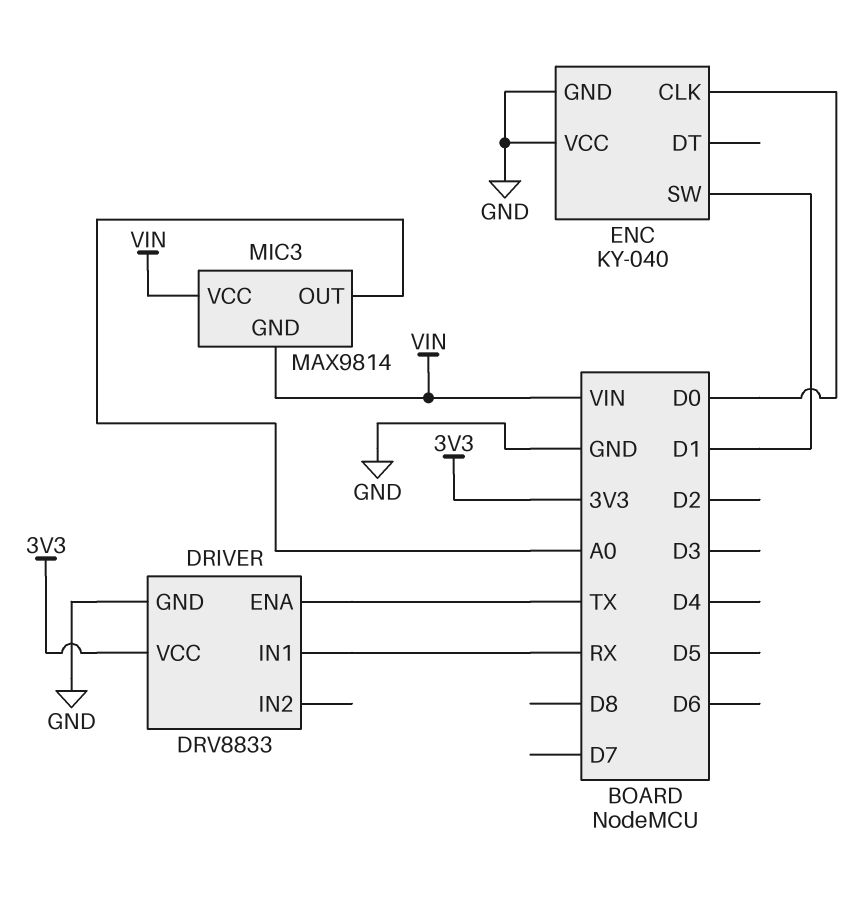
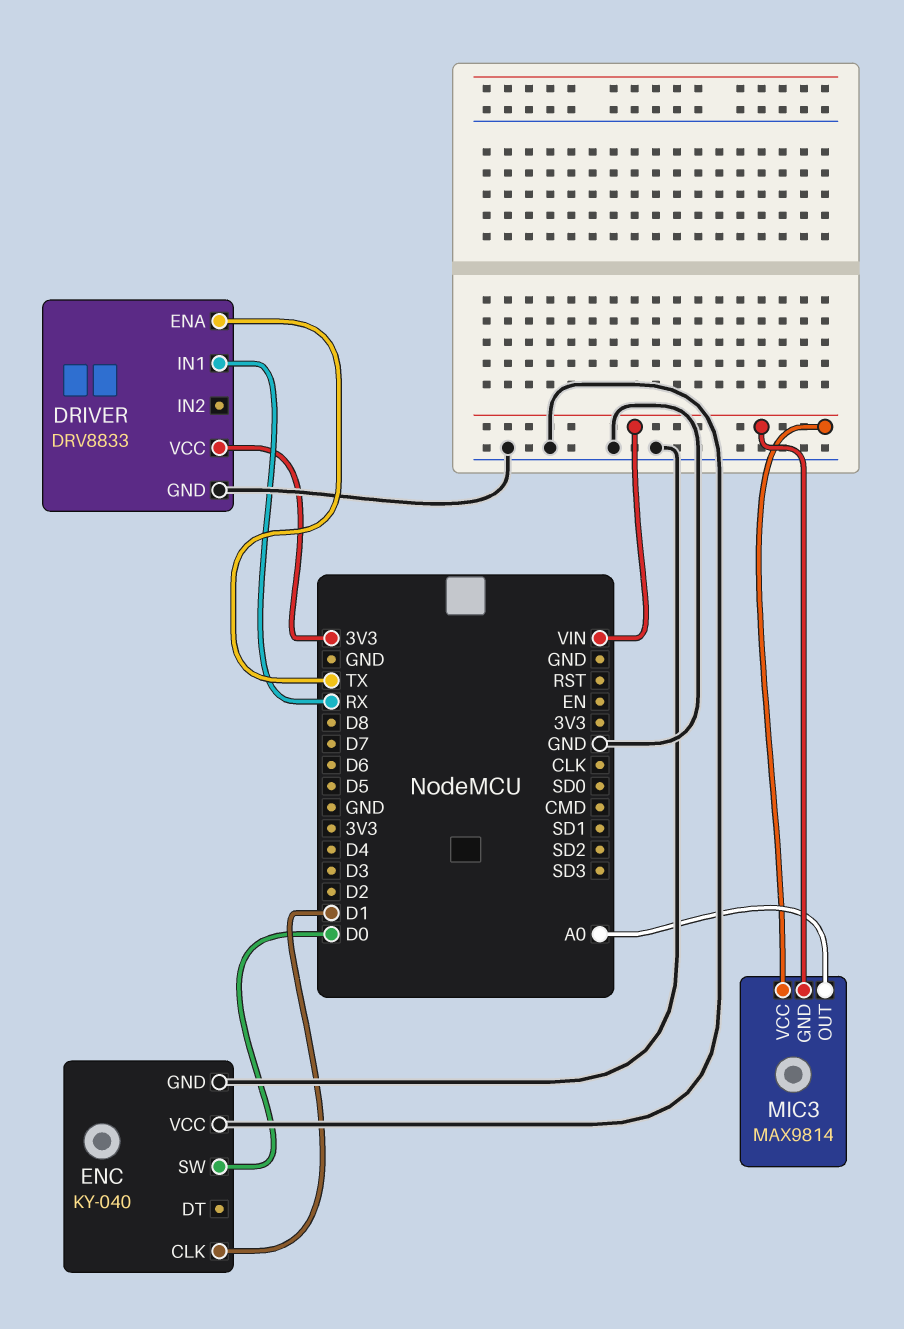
ENC pin CLK: D0 -> D1
ENC pin SW: D1 -> D0

